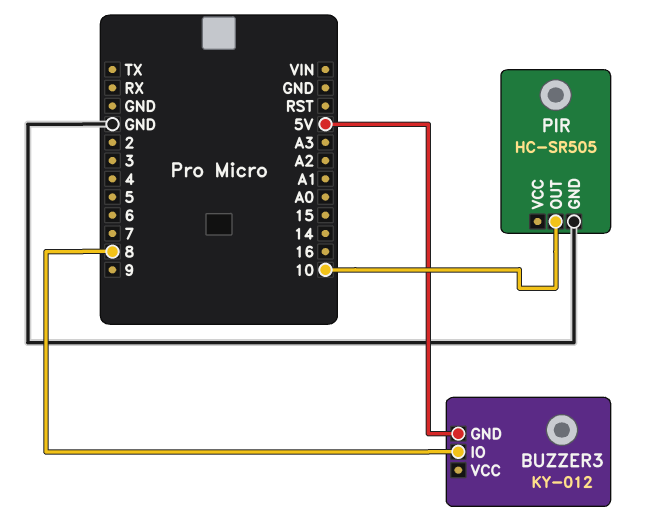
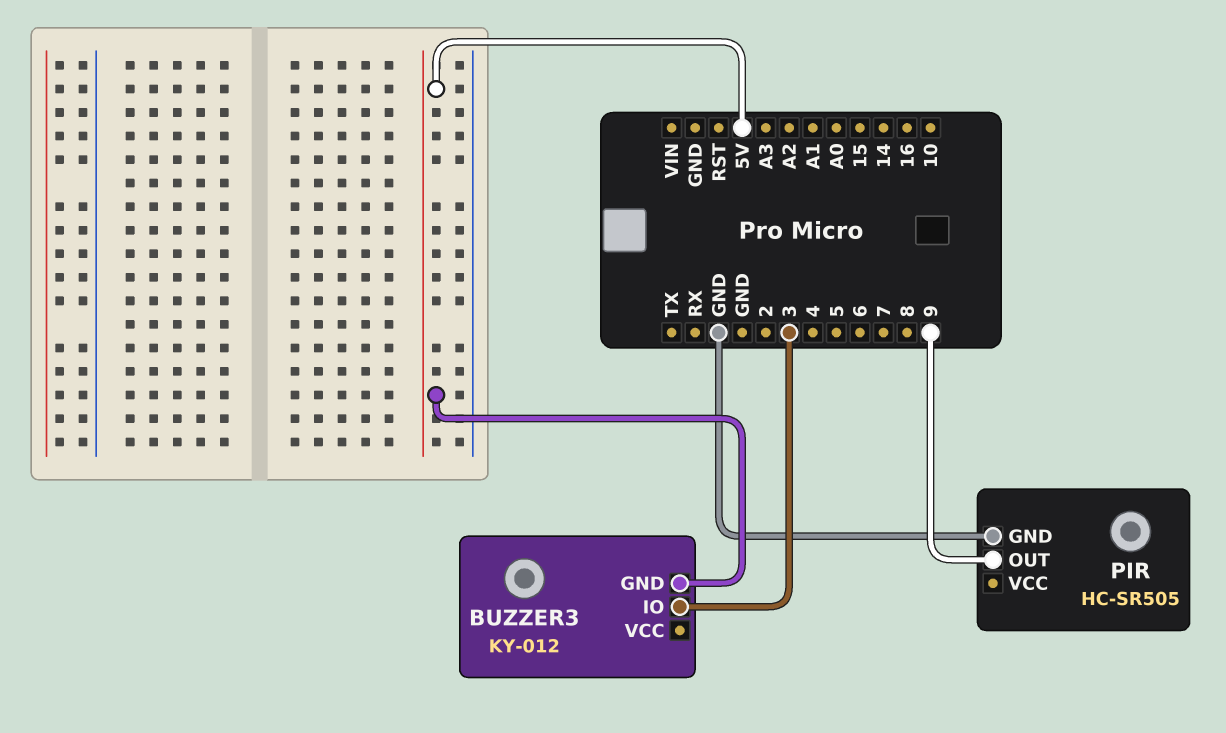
BUZZER3 pin IO: 8 -> 3
PIR pin OUT: 10 -> 9

